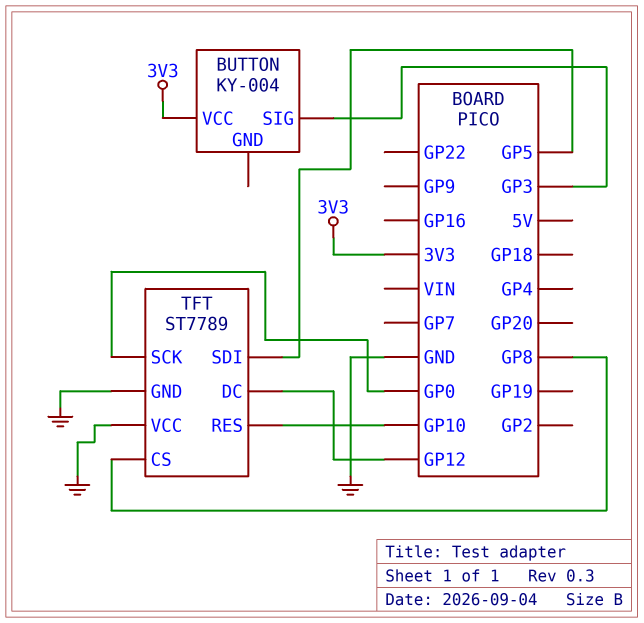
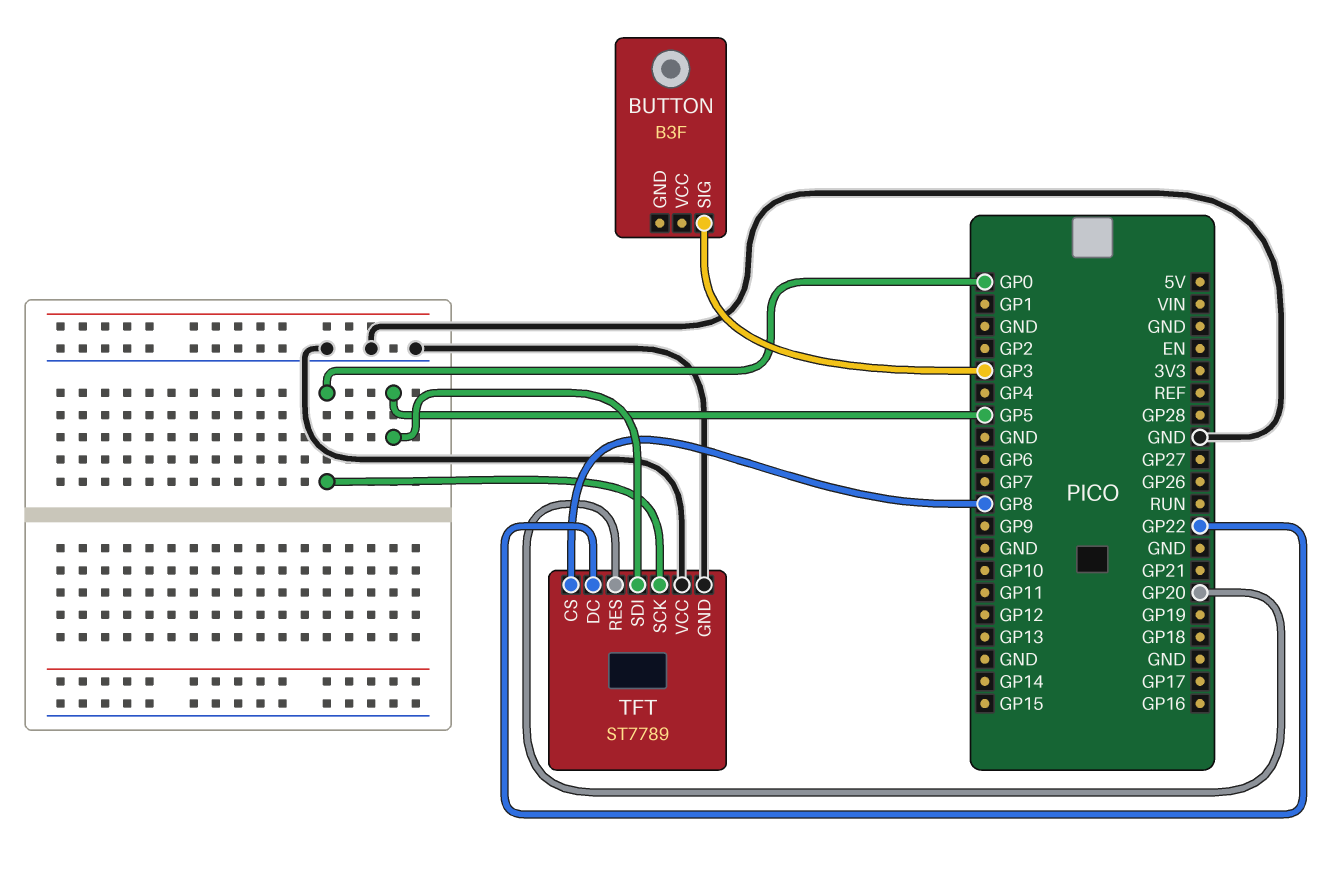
BUTTON: KY-004 -> B3F
BUTTON pin VCC: 3V3 -> none
TFT pin DC: GP12 -> GP22
TFT pin RES: GP10 -> GP20

